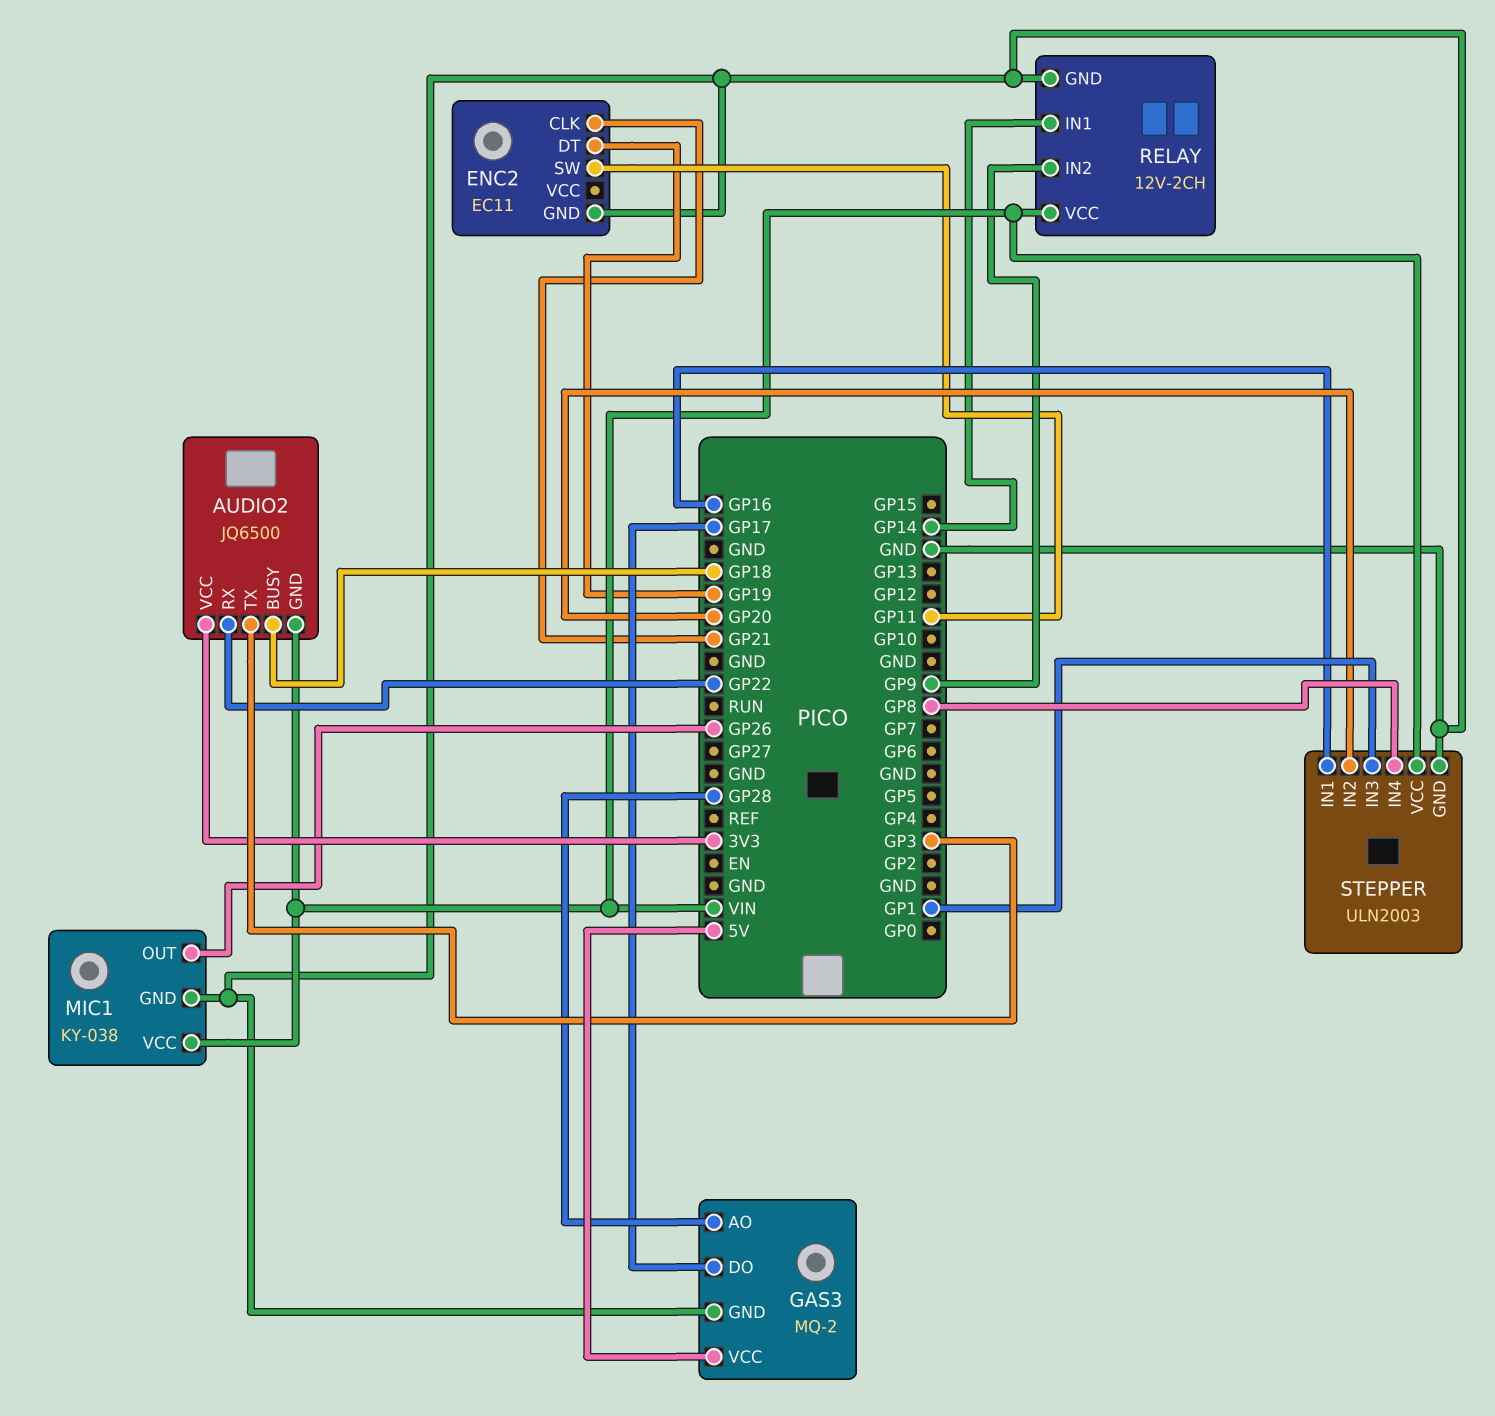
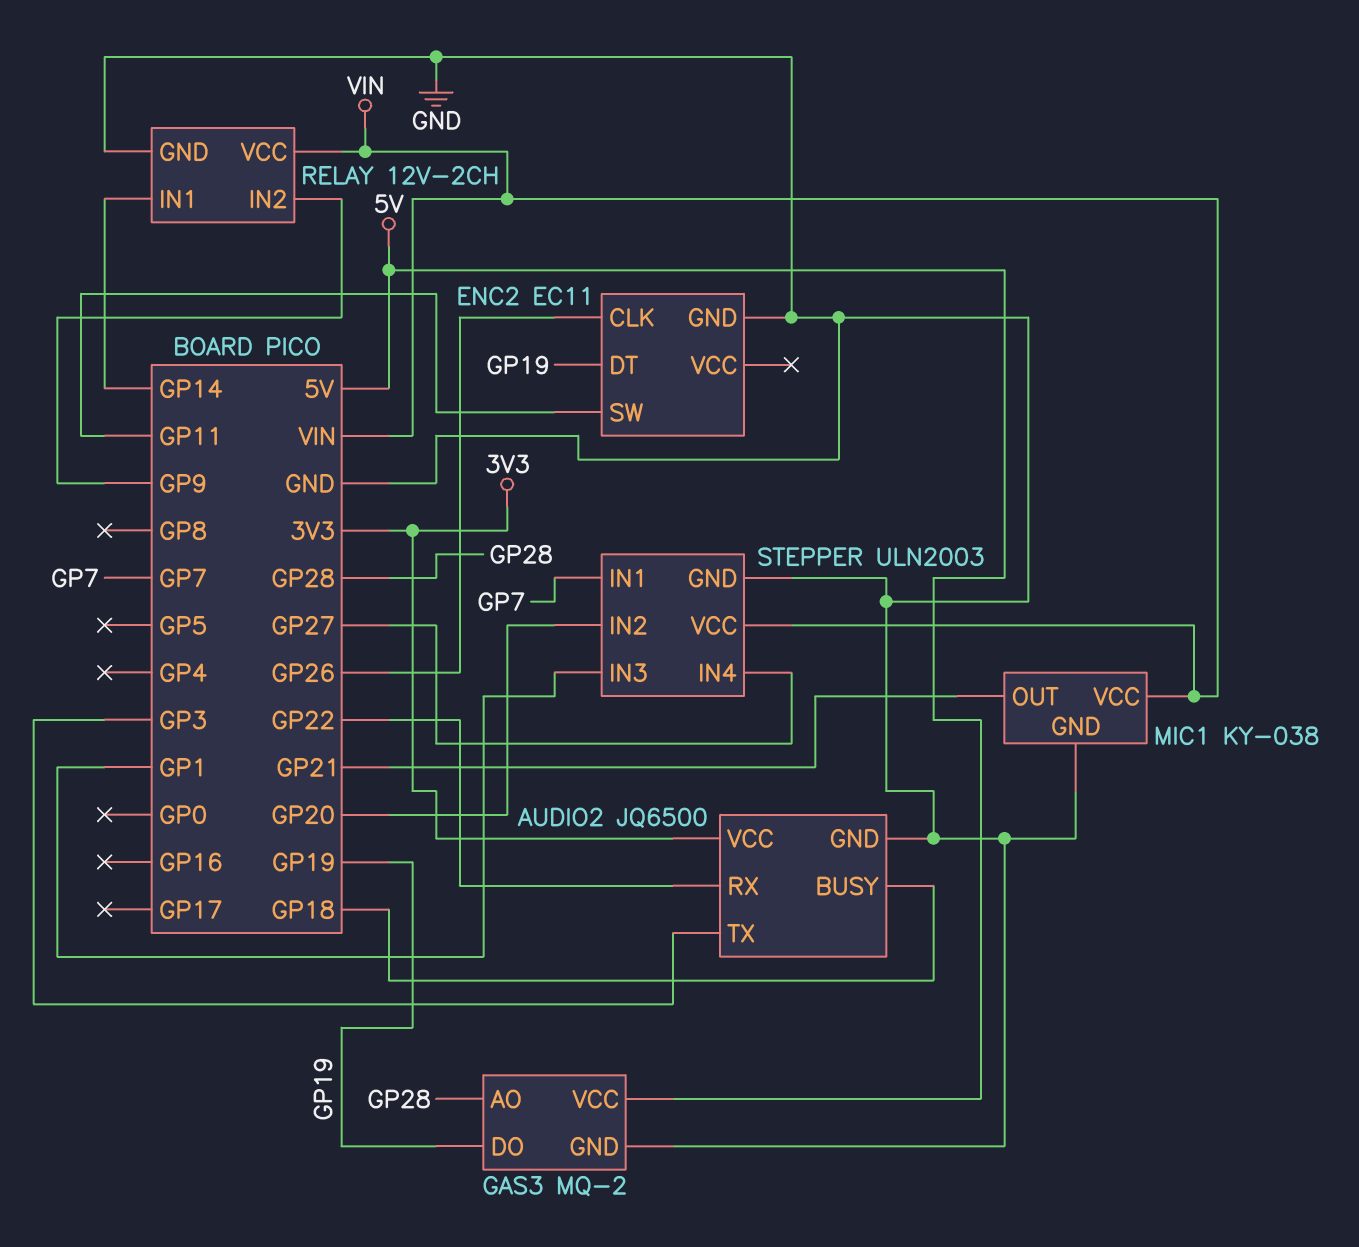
AUDIO2 pin GND: VIN -> GND
ENC2 pin CLK: GP21 -> GP26
GAS3 pin DO: GP17 -> GP19
MIC1 pin OUT: GP26 -> GP21
STEPPER pin IN1: GP16 -> GP7
STEPPER pin IN4: GP8 -> GP27

